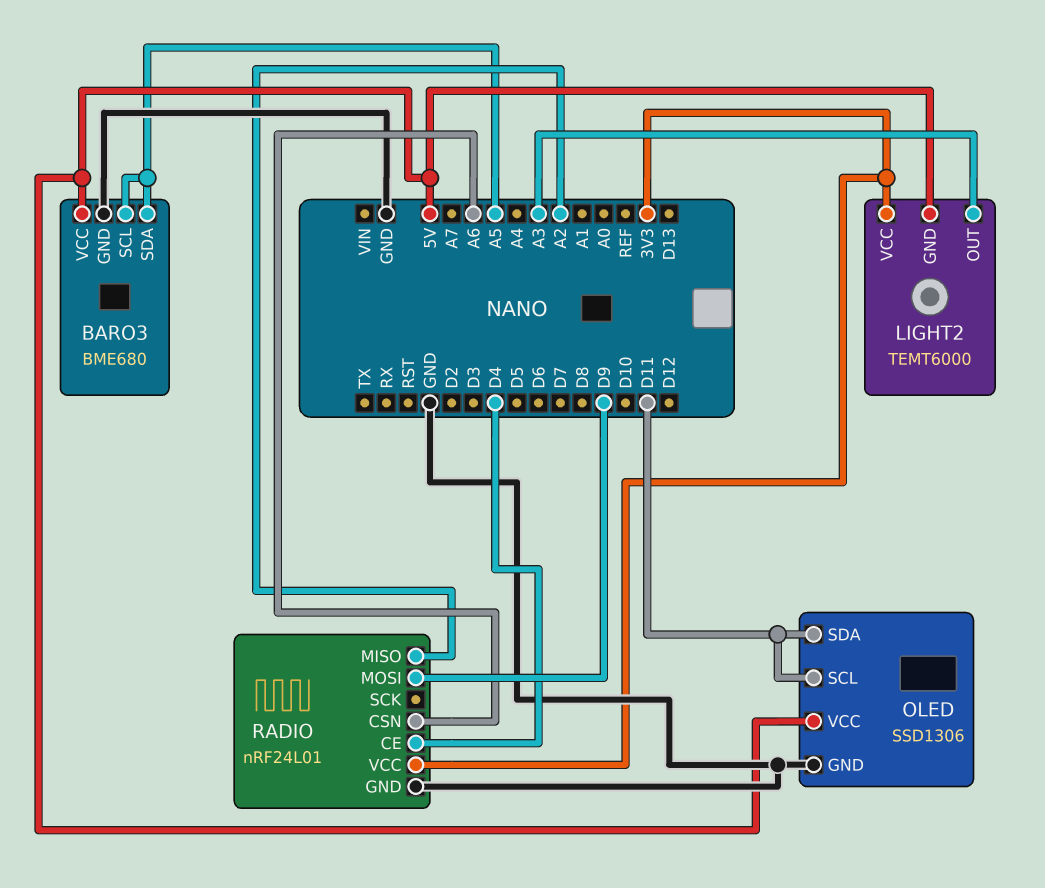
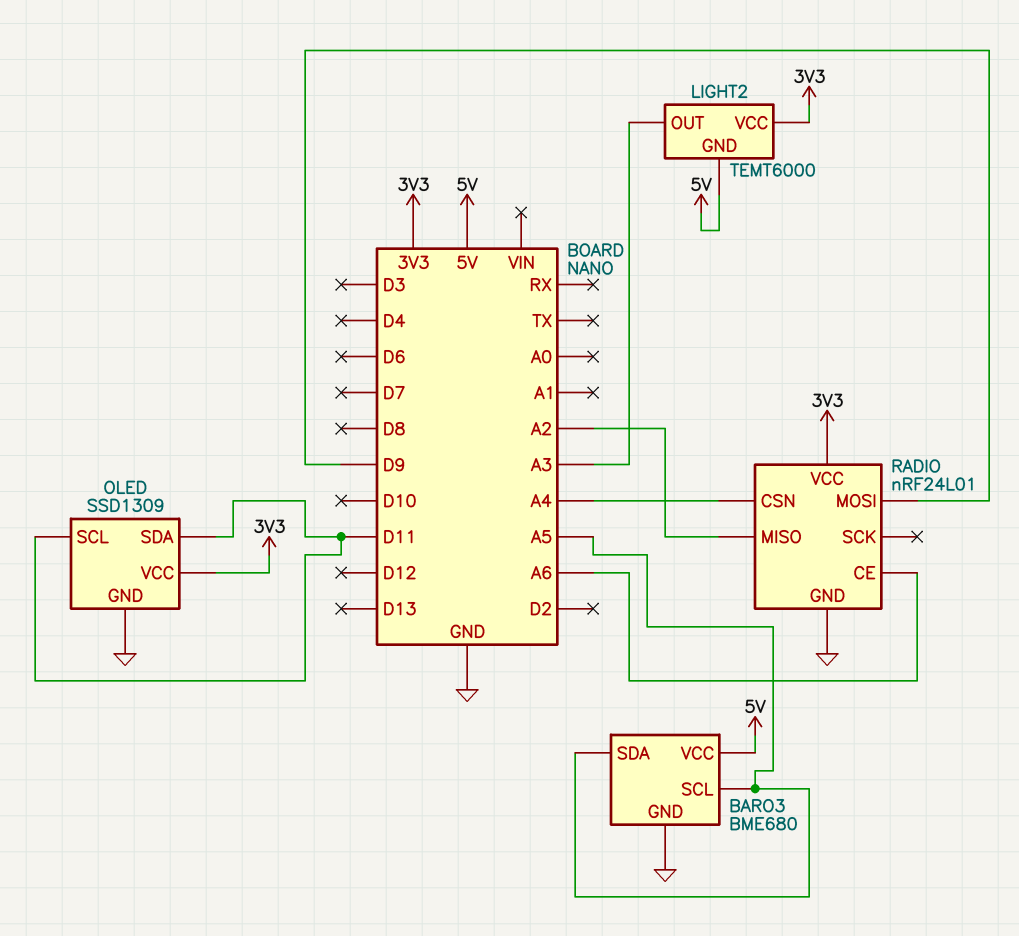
OLED: SSD1306 -> SSD1309
OLED pin VCC: 5V -> 3V3
RADIO pin CE: D4 -> A6
RADIO pin CSN: A6 -> A4

